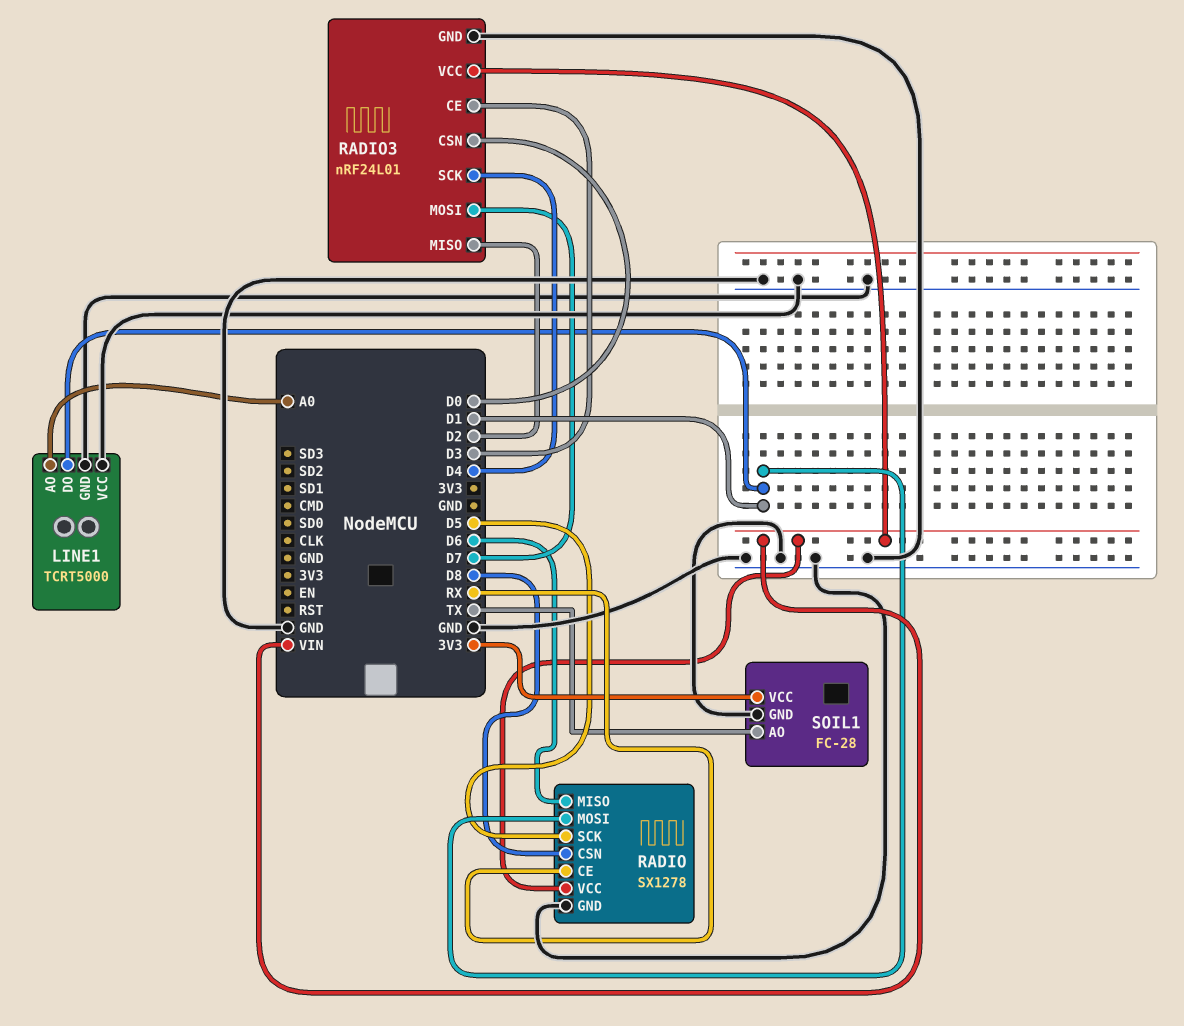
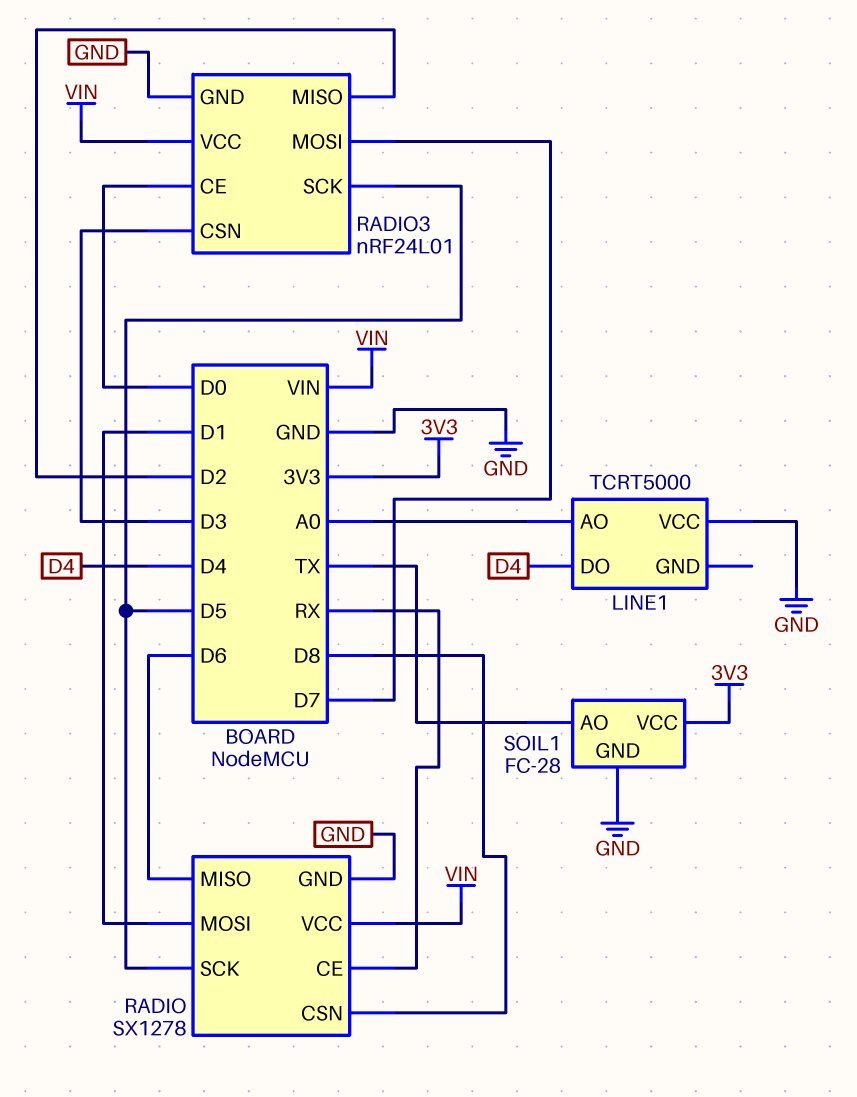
LINE1 pin DO: D1 -> D4
LINE1 pin GND: GND -> none
RADIO3 pin CE: D3 -> D0
RADIO3 pin CSN: D0 -> D3
RADIO3 pin SCK: D4 -> D5

